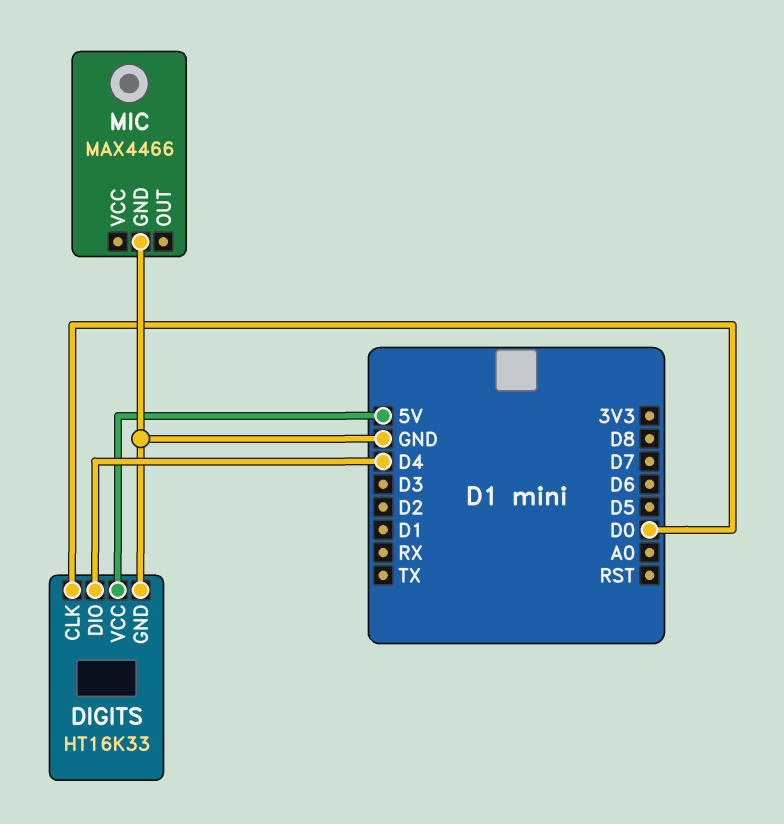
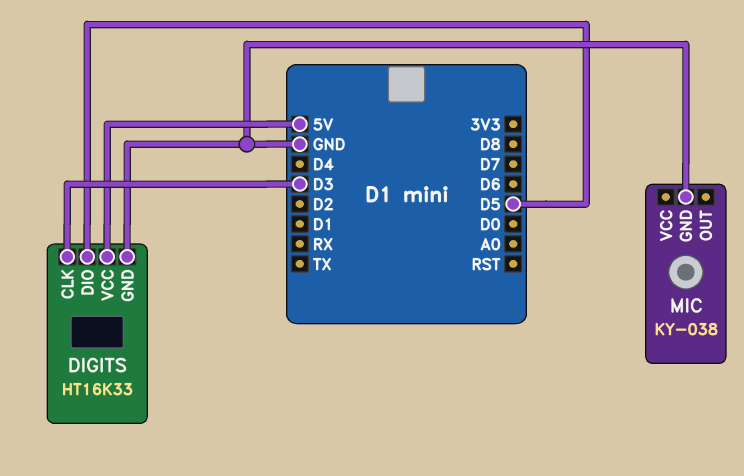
DIGITS pin CLK: D0 -> D3
DIGITS pin DIO: D4 -> D5
MIC: MAX4466 -> KY-038

